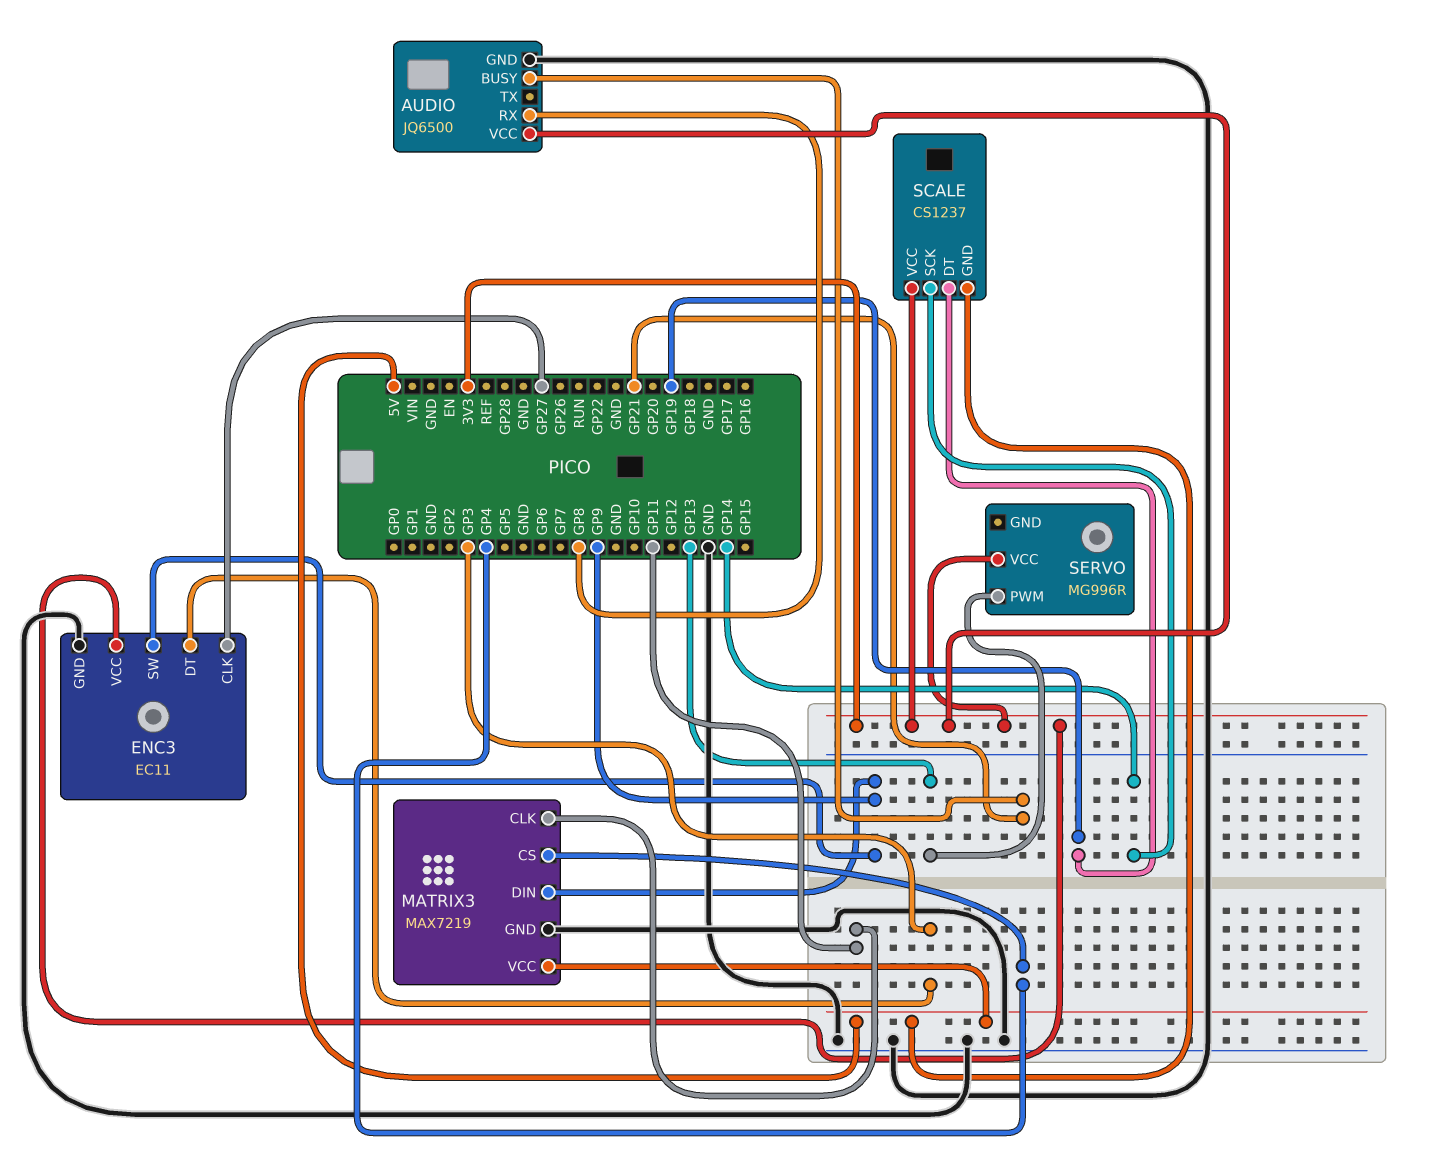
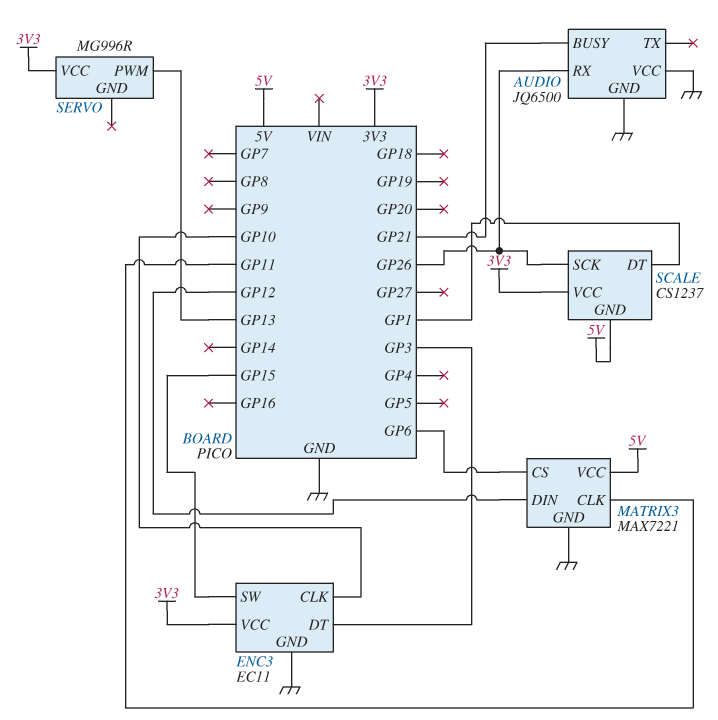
AUDIO pin RX: GP8 -> GP26
AUDIO pin VCC: 3V3 -> GND
ENC3 pin CLK: GP27 -> GP10
ENC3 pin SW: GP9 -> GP15
MATRIX3: MAX7219 -> MAX7221
MATRIX3 pin CS: GP4 -> GP6
MATRIX3 pin DIN: GP9 -> GP12
SCALE pin DT: GP19 -> GP1
SCALE pin SCK: GP14 -> GP26

